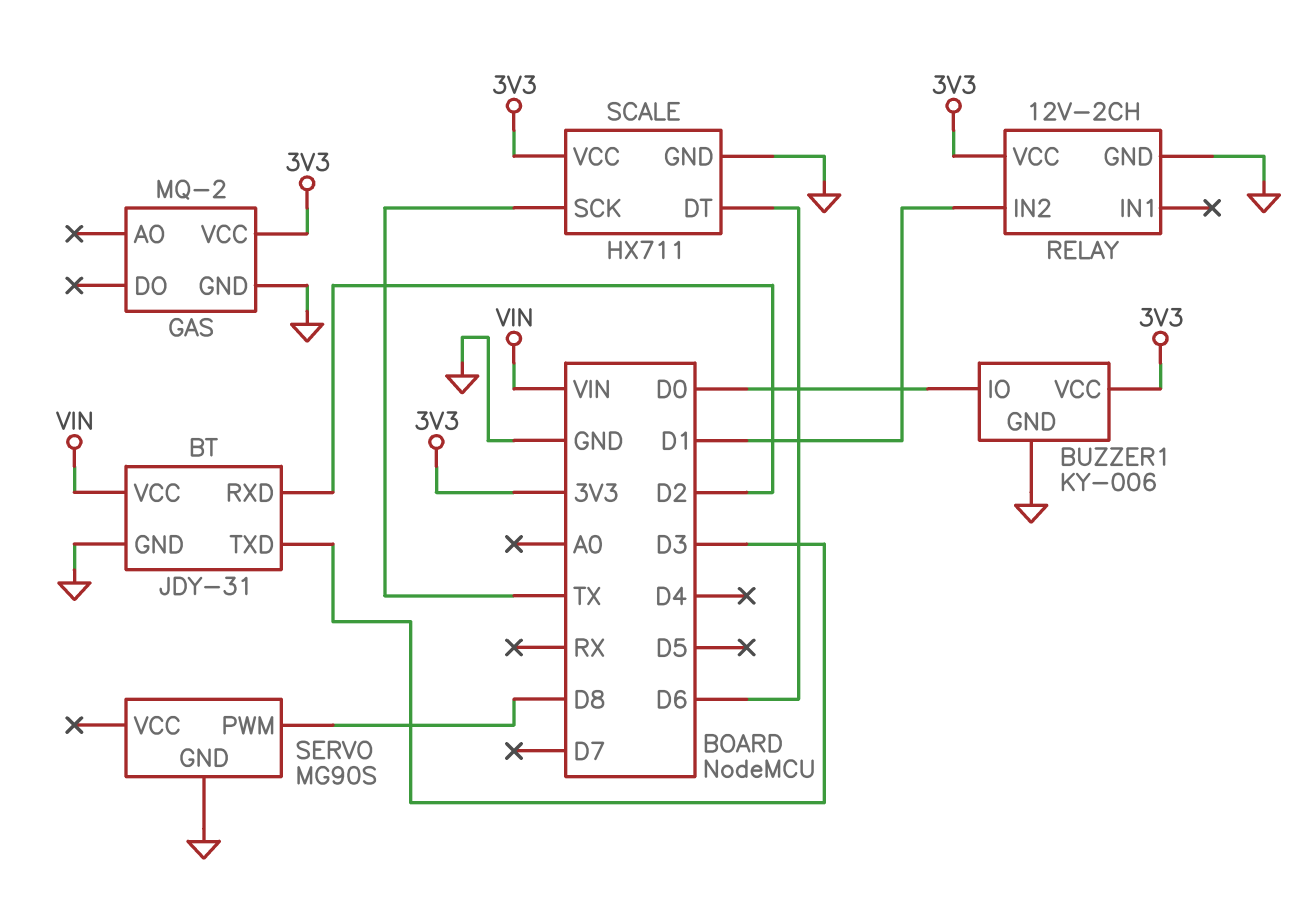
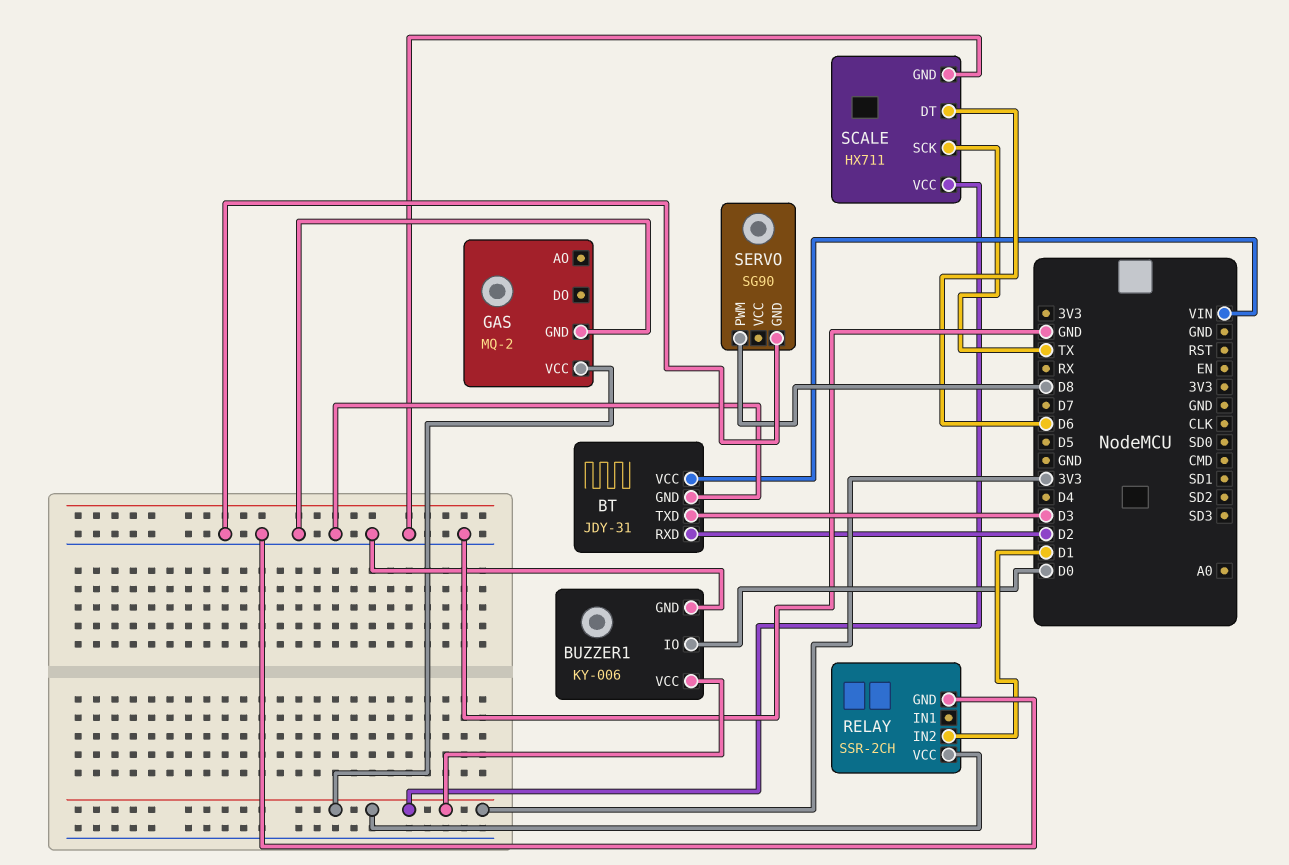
RELAY: 12V-2CH -> SSR-2CH
SERVO: MG90S -> SG90

